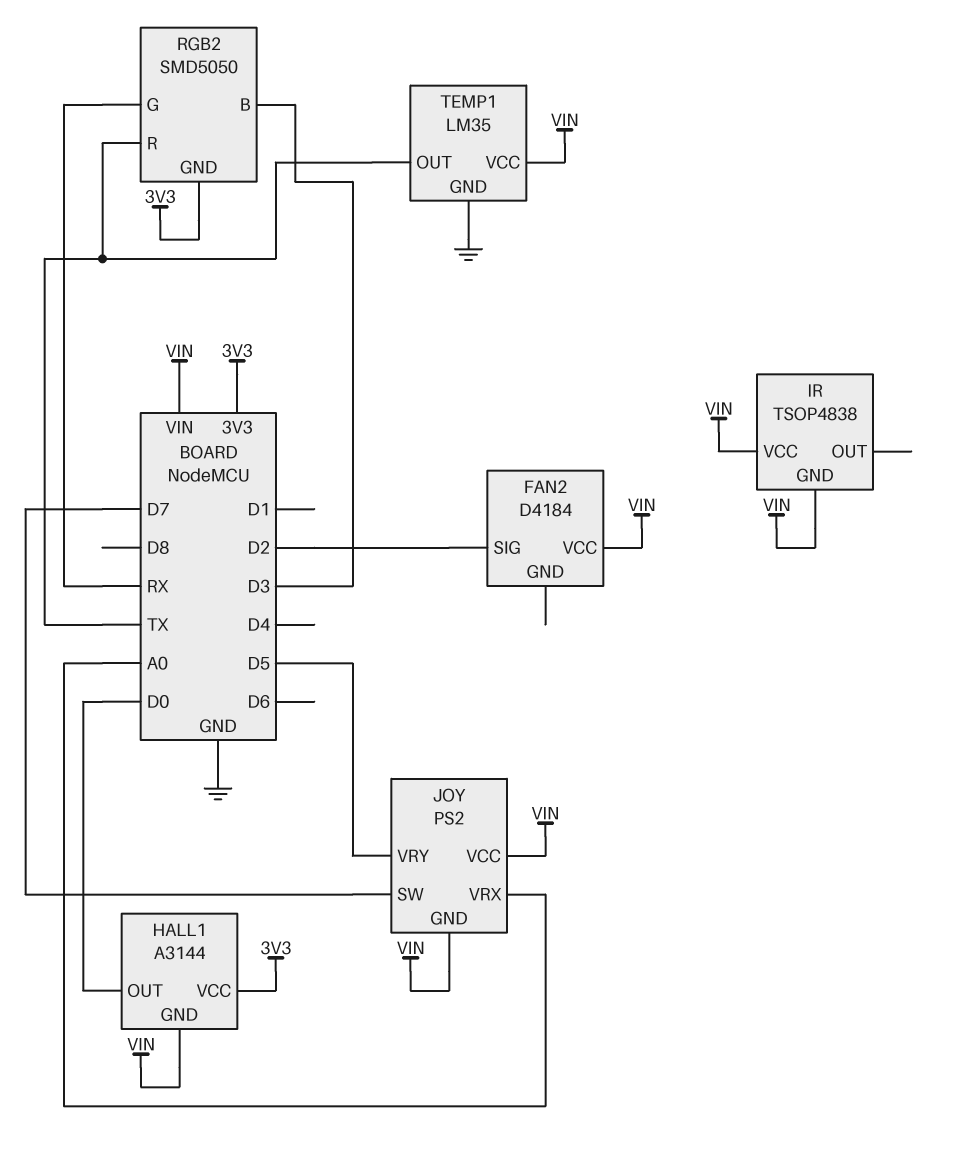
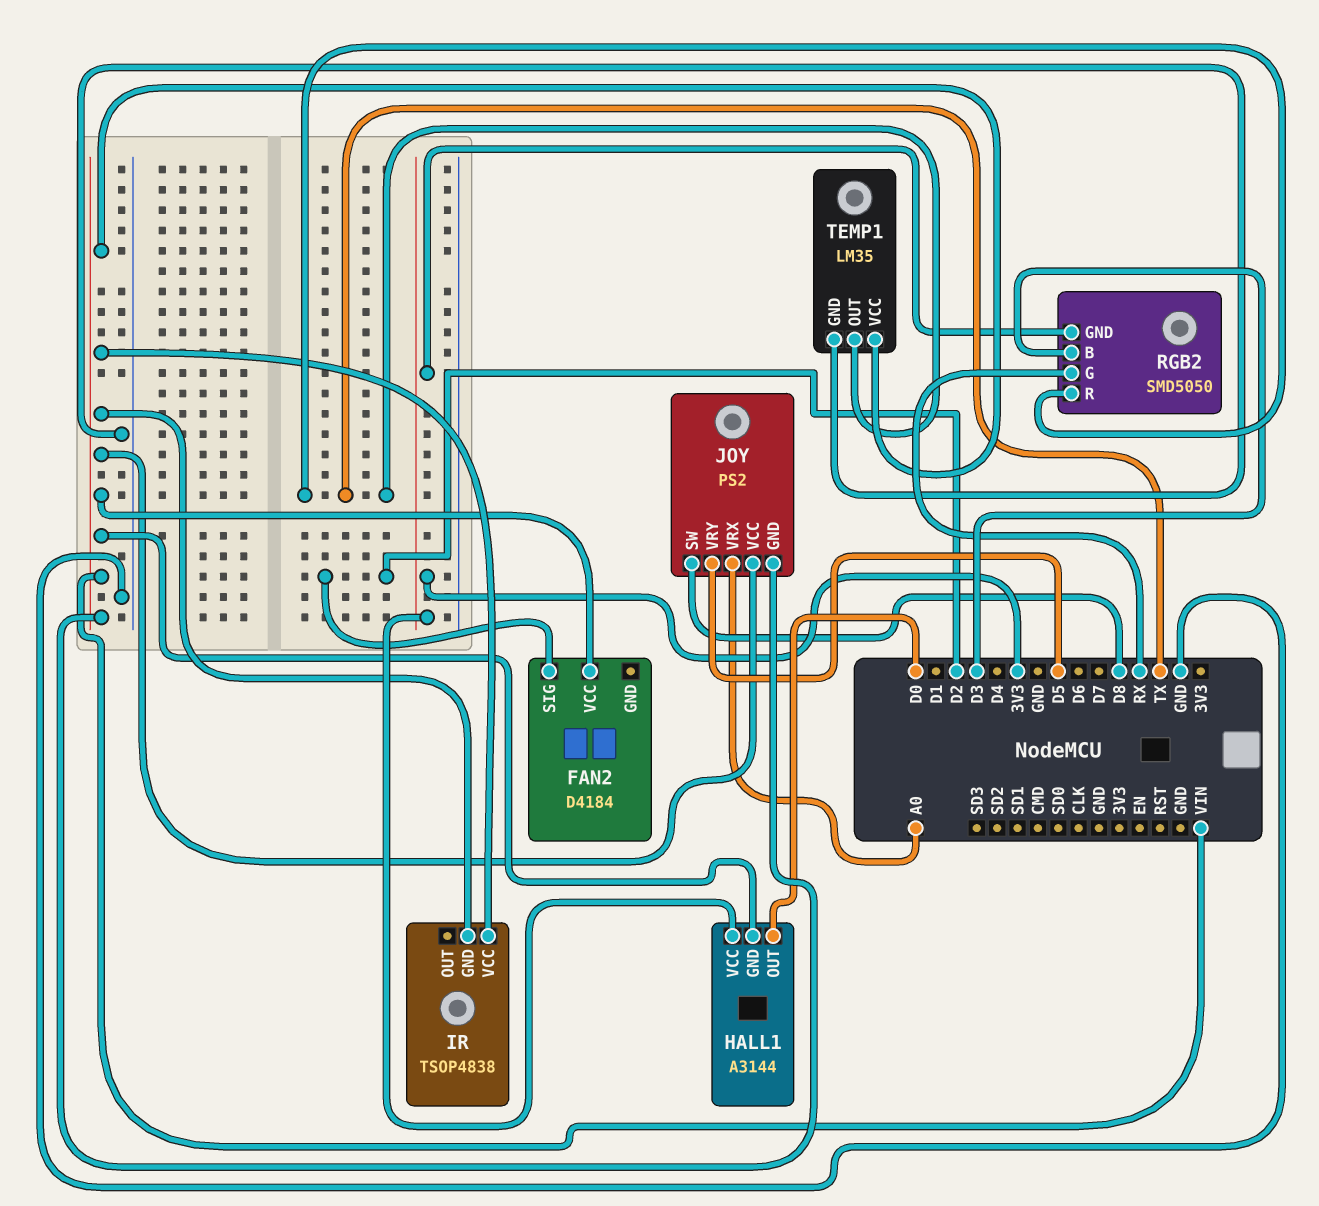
JOY pin SW: D7 -> D8

